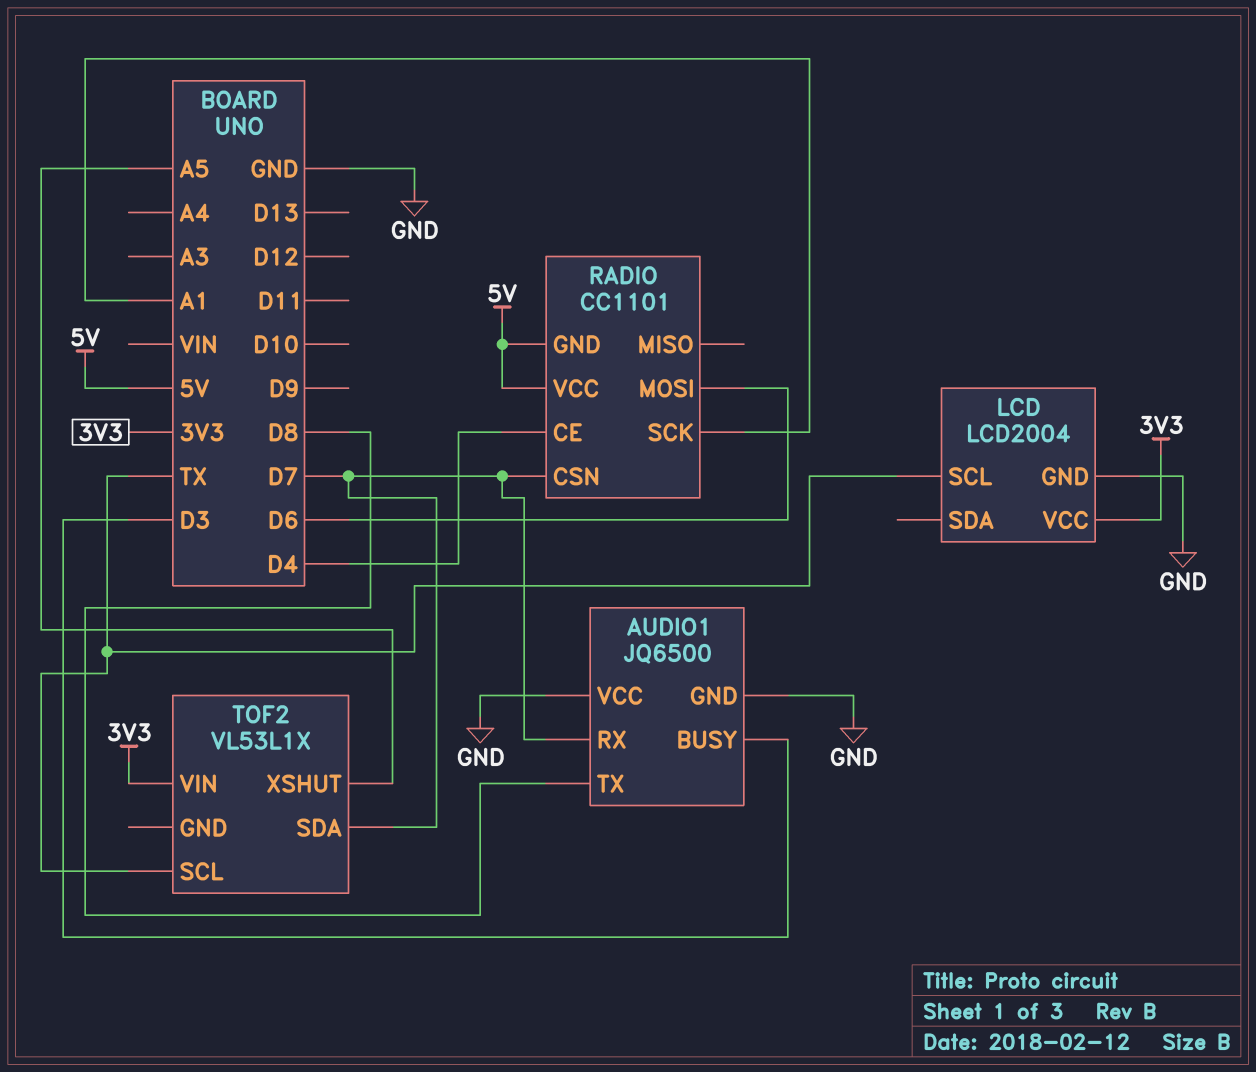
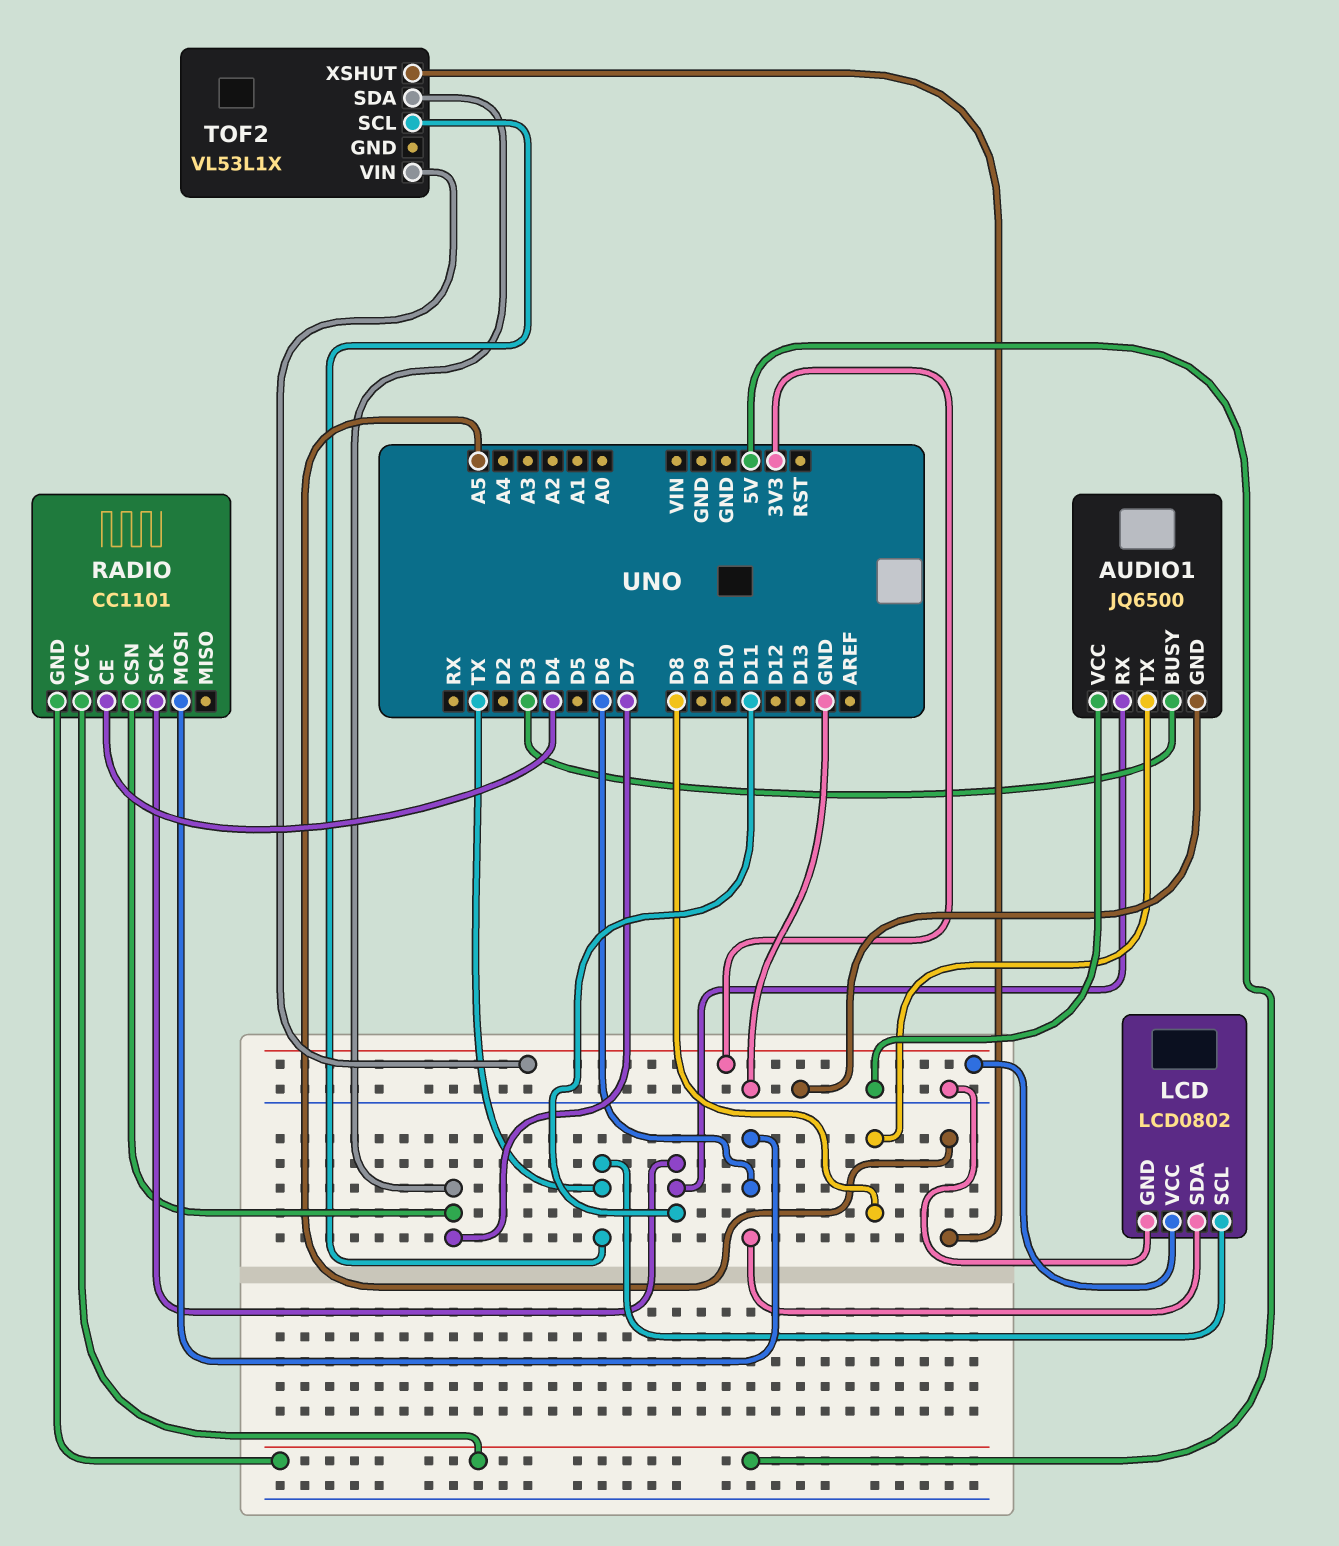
AUDIO1 pin RX: D7 -> D11
LCD: LCD2004 -> LCD0802
LCD pin SDA: none -> D6
RADIO pin SCK: A1 -> D11

